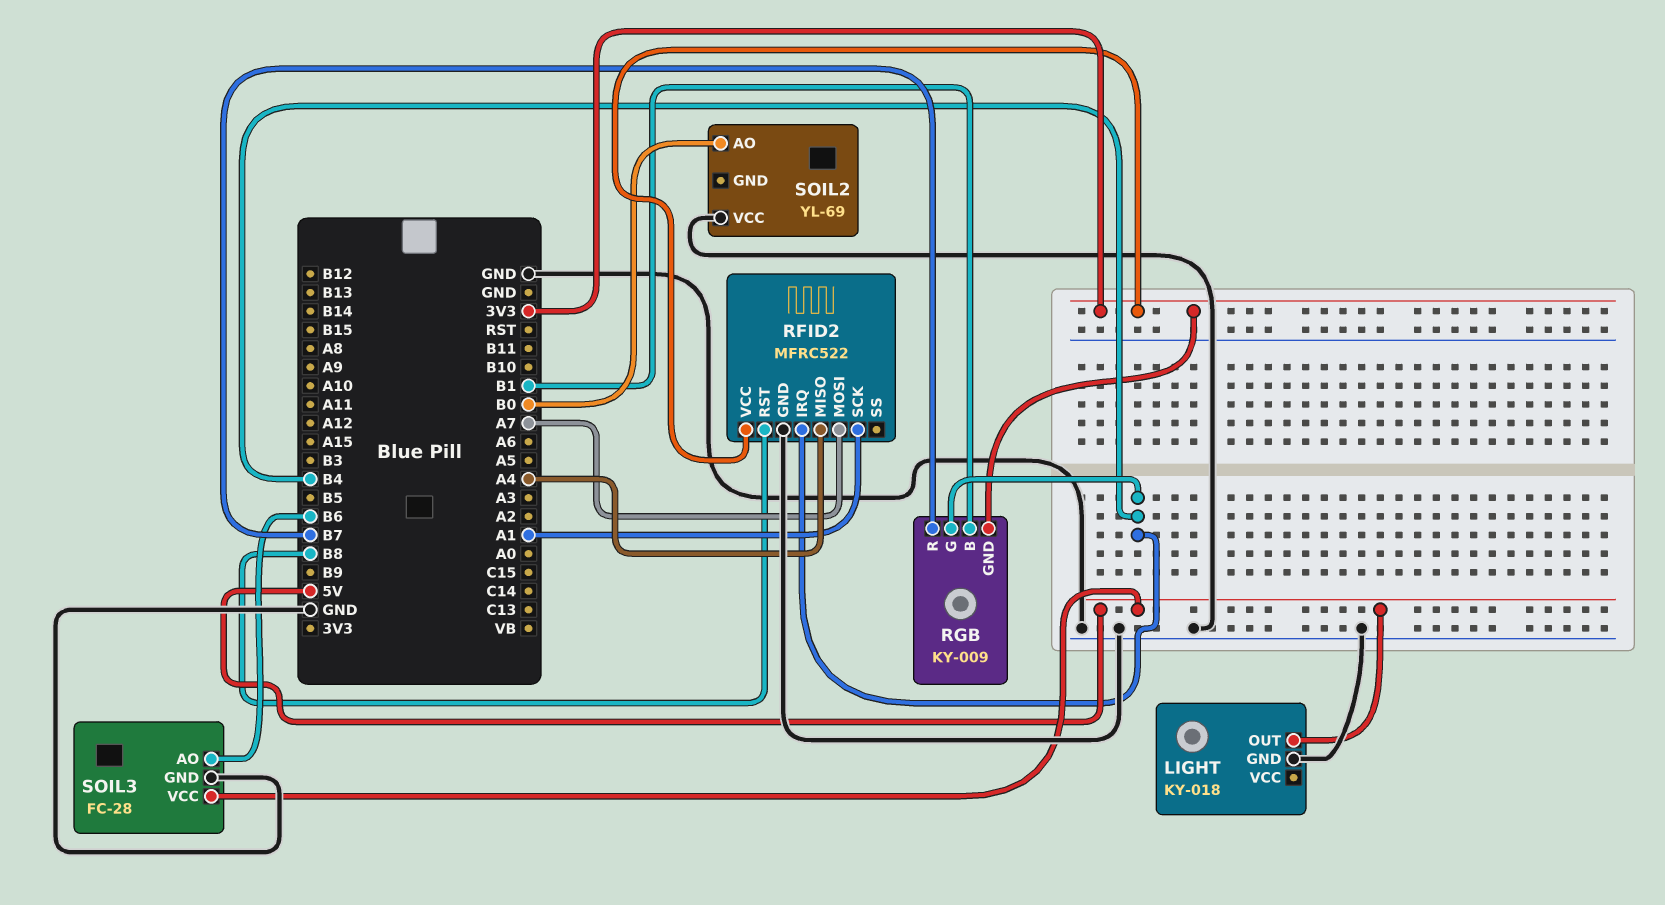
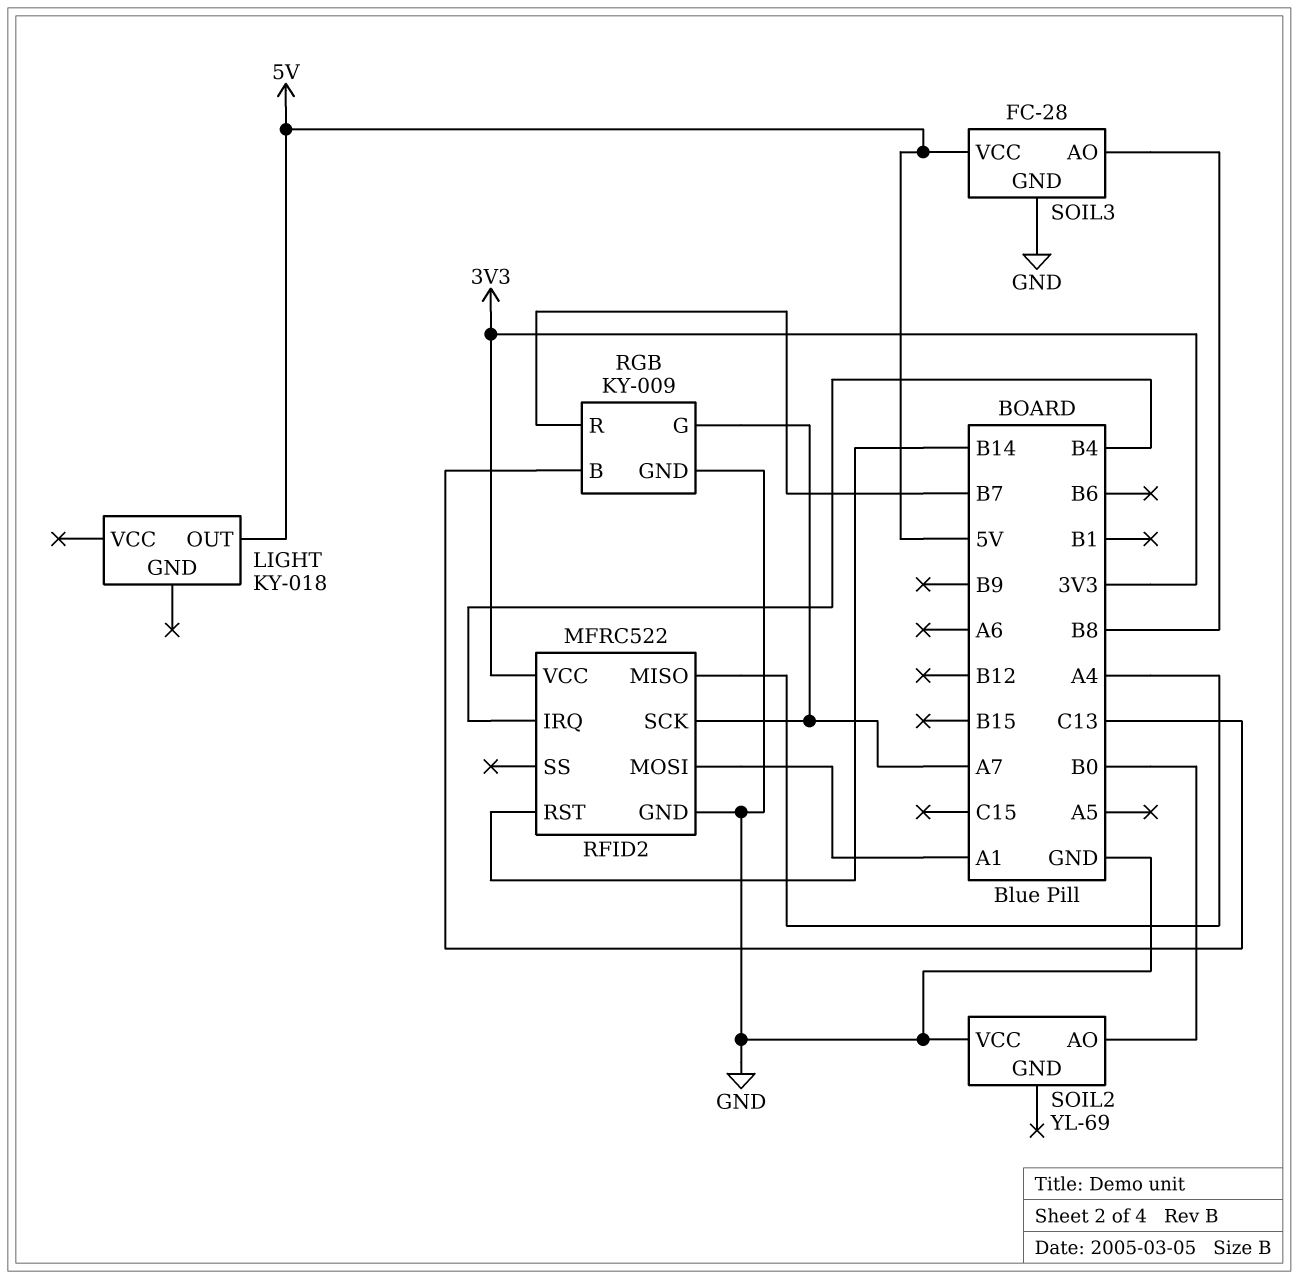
LIGHT pin GND: GND -> none
RFID2 pin MOSI: A7 -> A1
RFID2 pin RST: B8 -> B14
RFID2 pin SCK: A1 -> A7
RGB pin B: B1 -> C13
RGB pin G: B4 -> A7
RGB pin GND: 3V3 -> GND
SOIL3 pin AO: B6 -> B8

